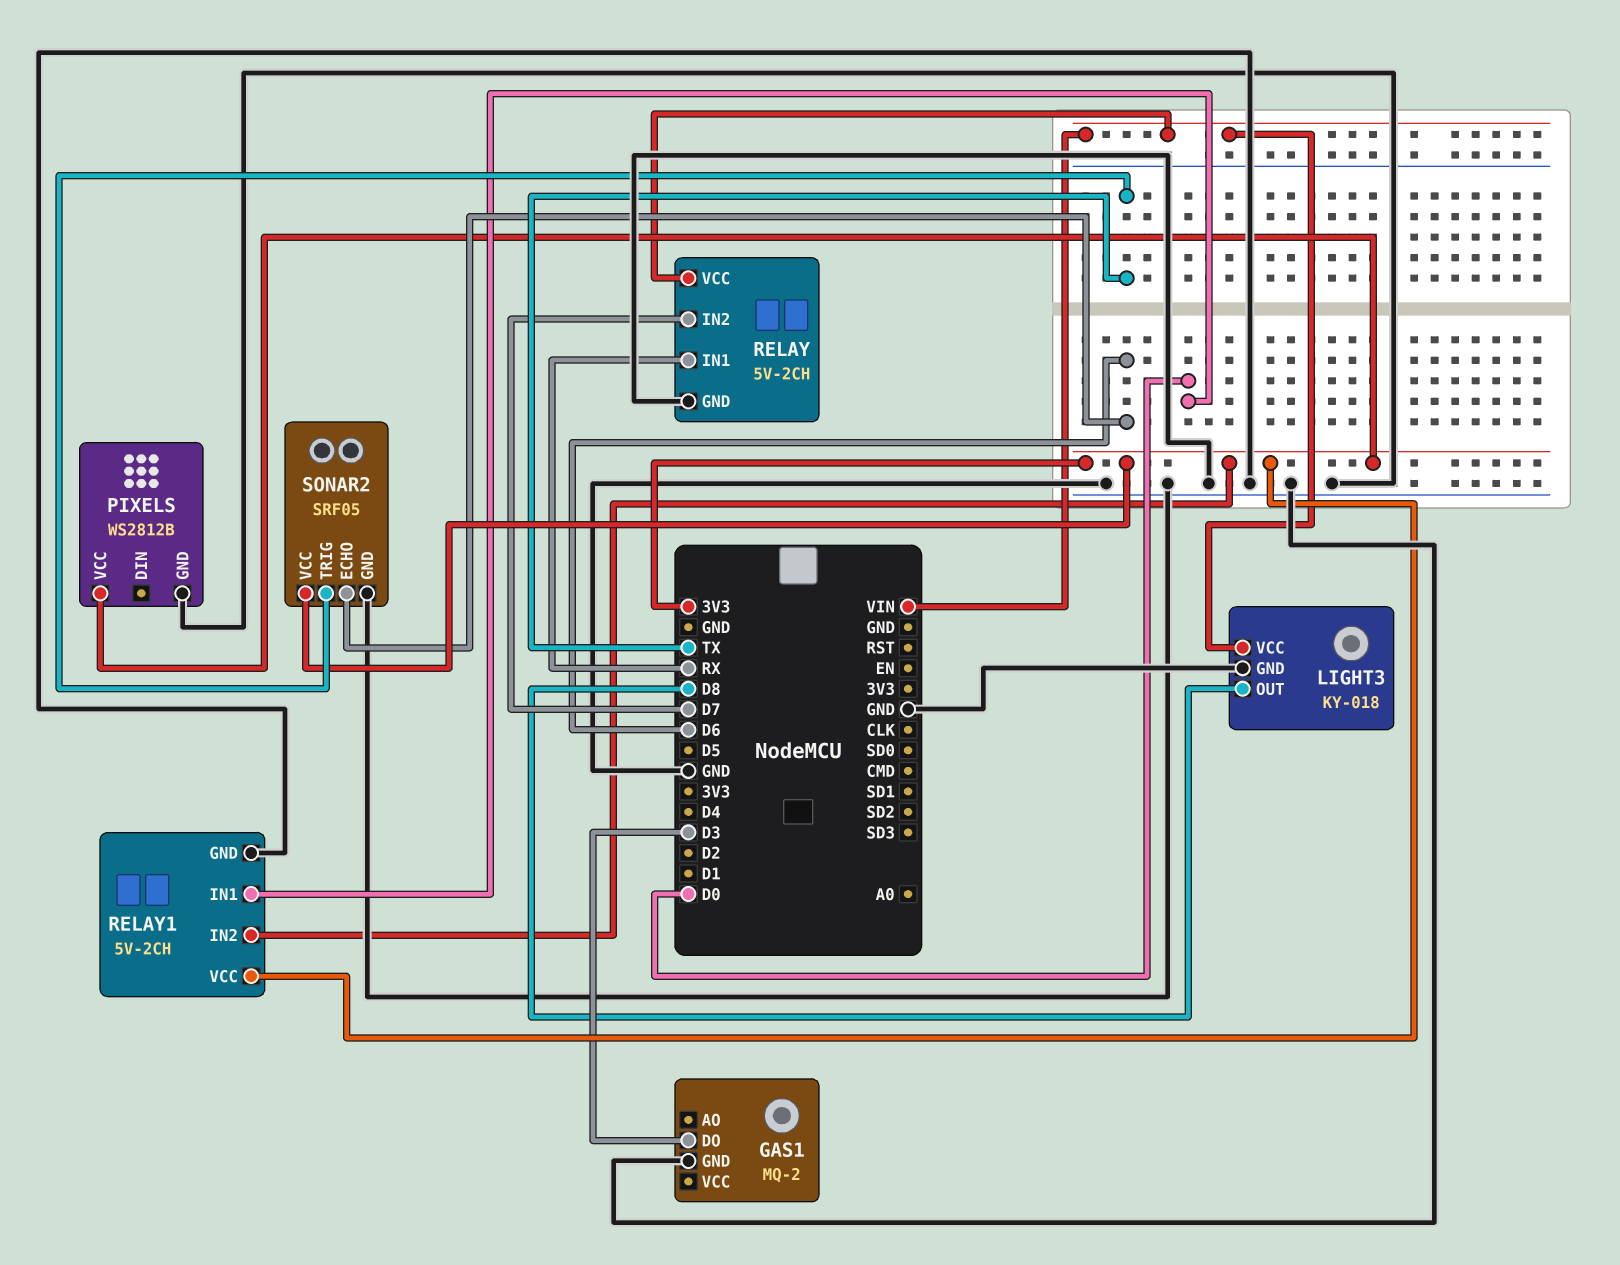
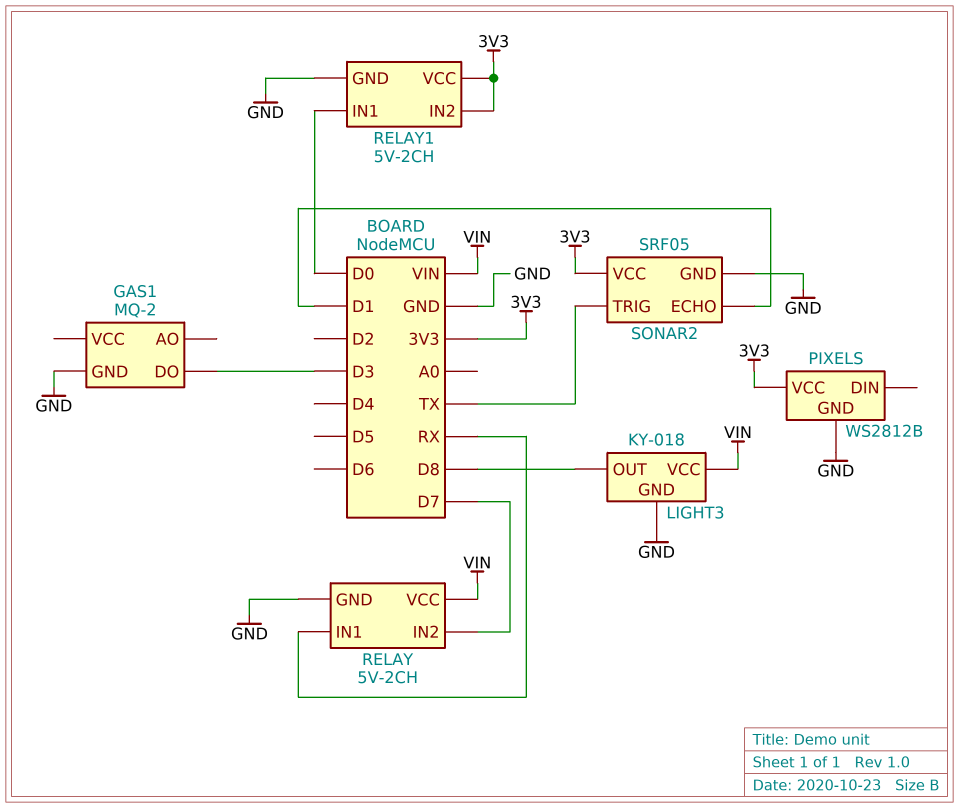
SONAR2 pin ECHO: D6 -> D1

